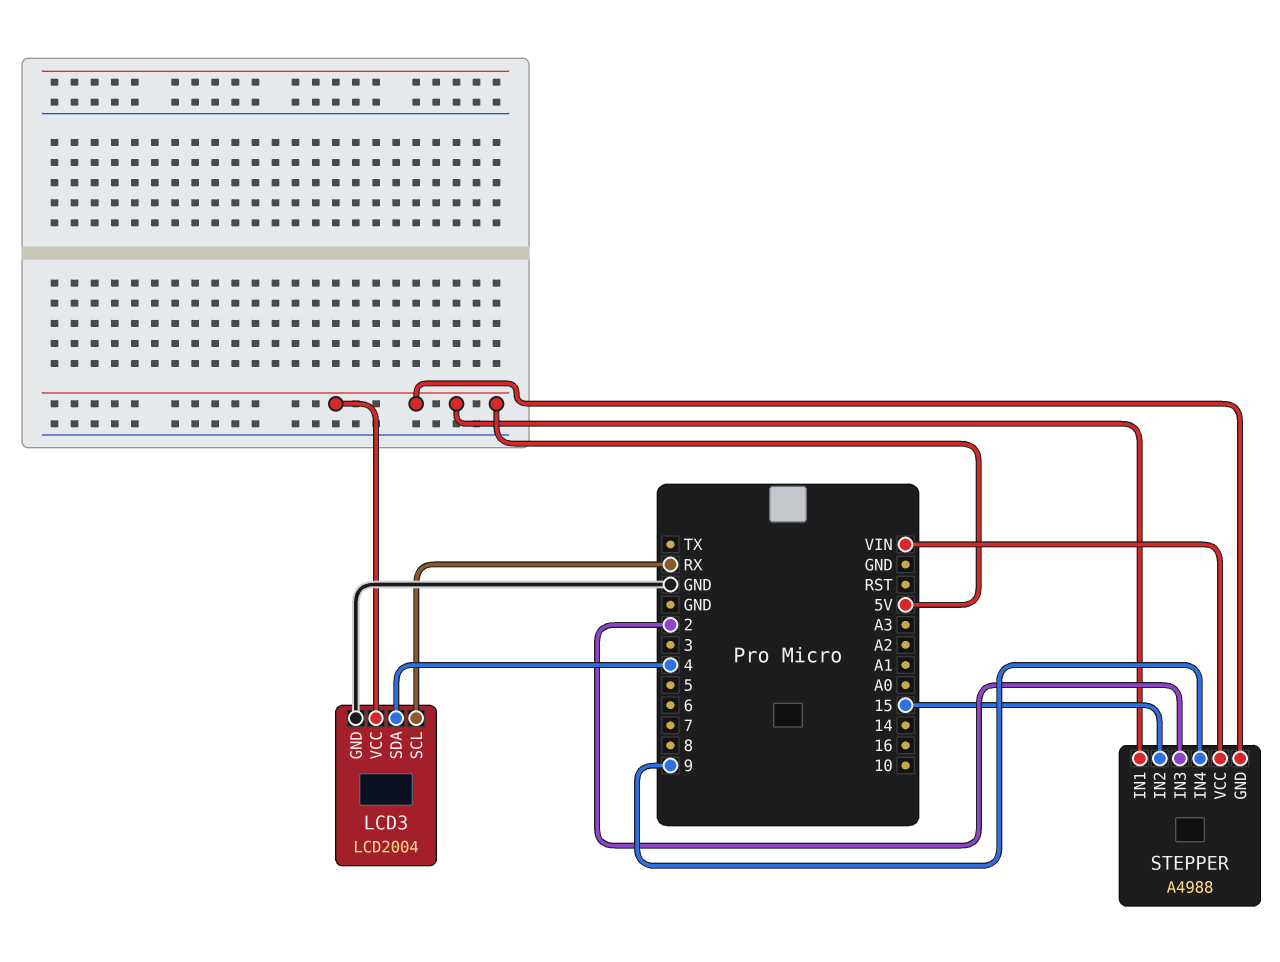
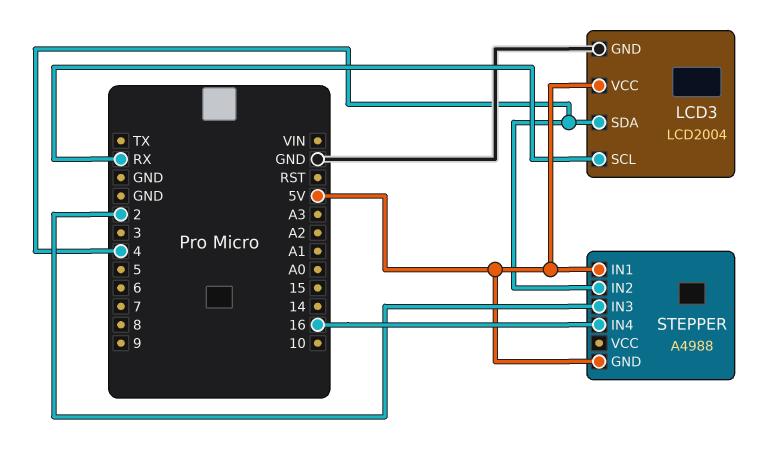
STEPPER pin IN2: 15 -> 4
STEPPER pin IN4: 9 -> 16
STEPPER pin VCC: VIN -> none

